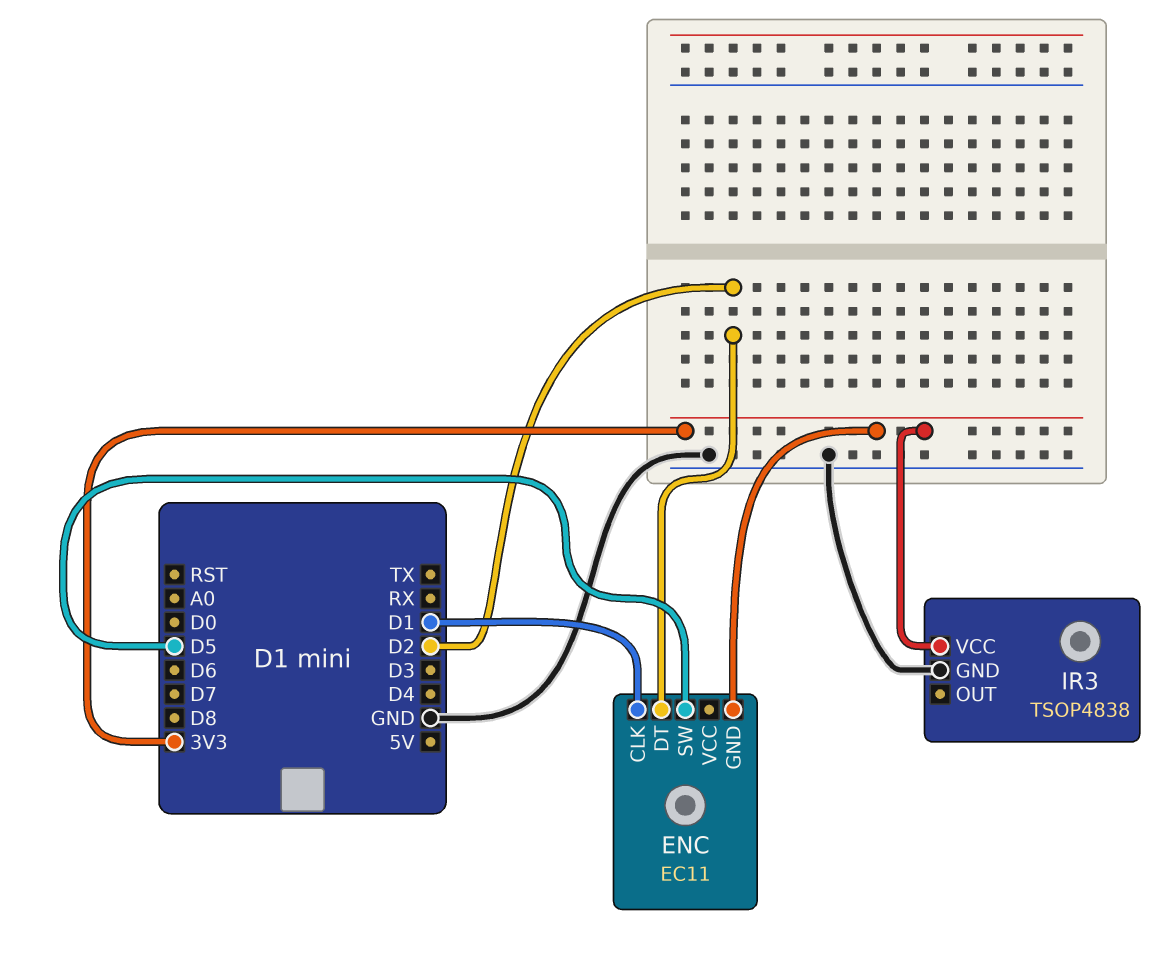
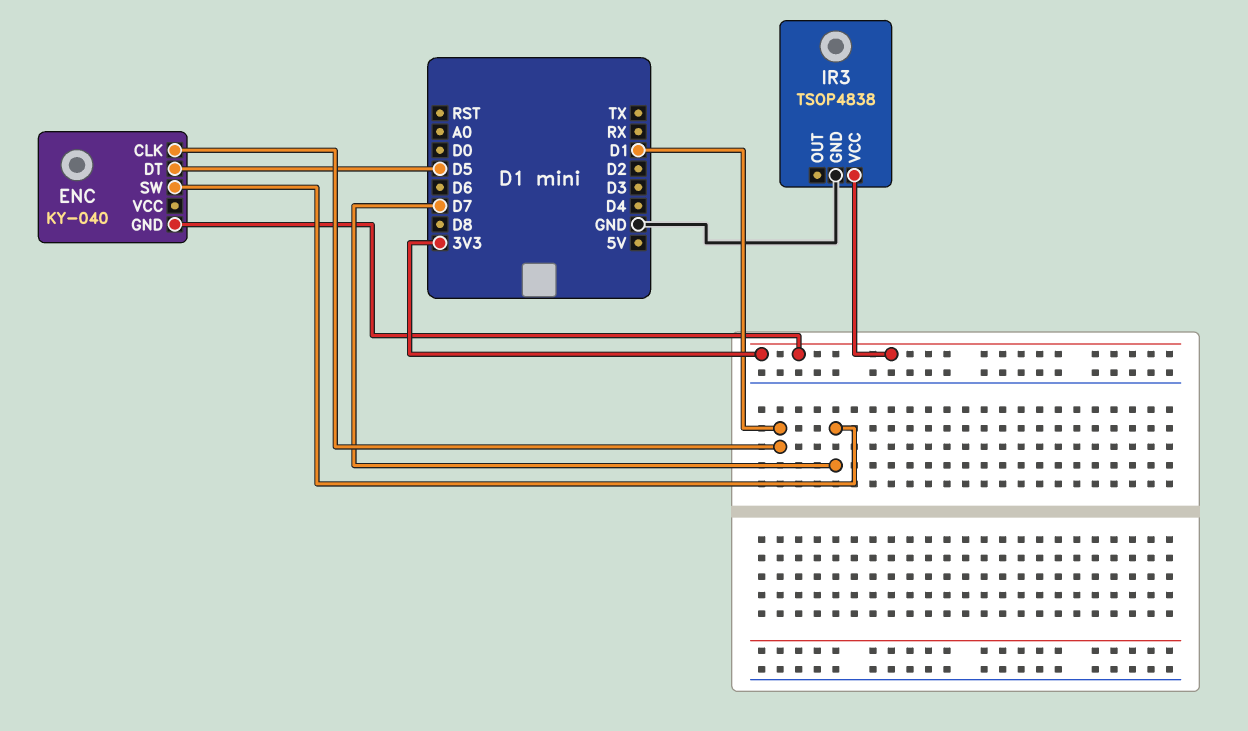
ENC: EC11 -> KY-040
ENC pin DT: D2 -> D5
ENC pin SW: D5 -> D7

